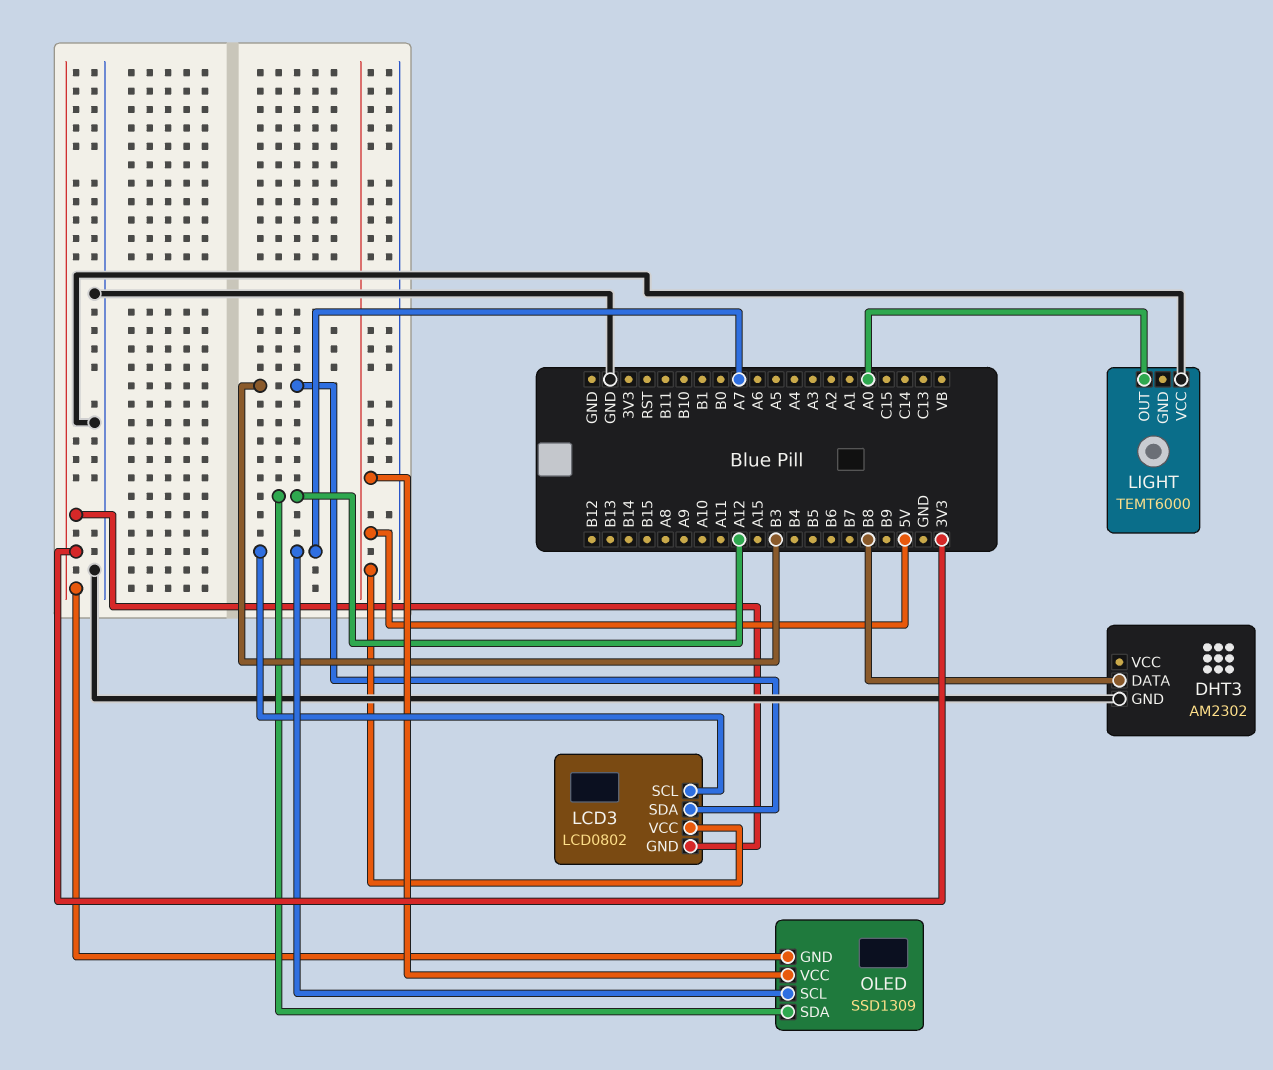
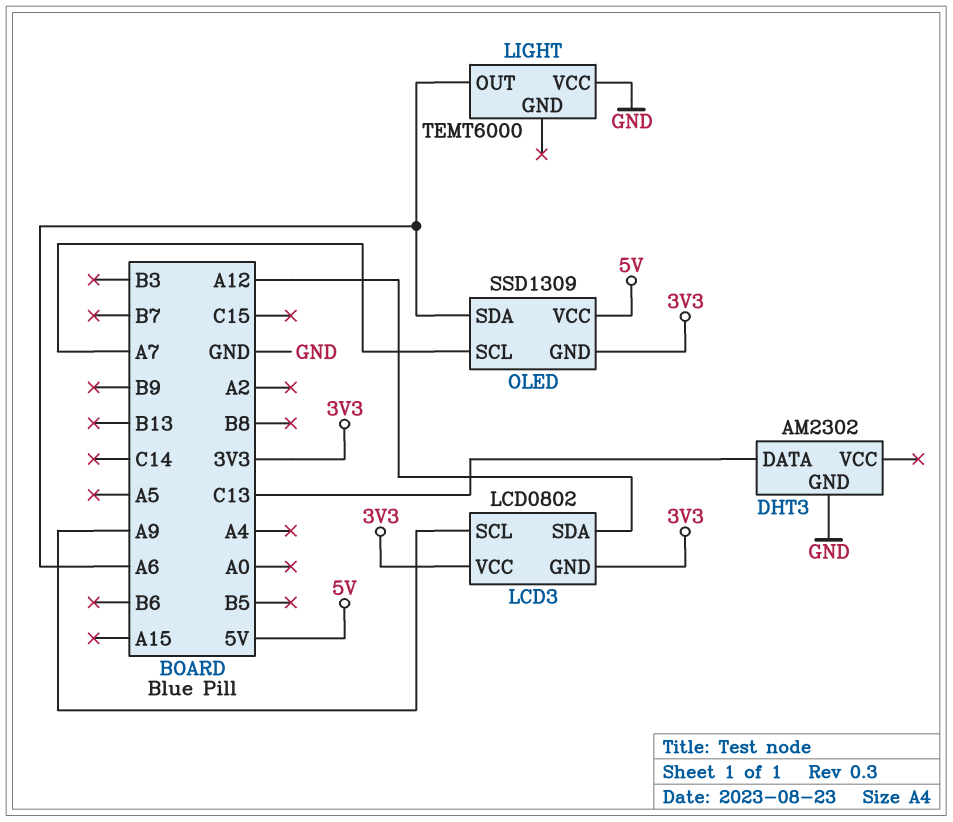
DHT3 pin DATA: B8 -> C13
LCD3 pin SCL: A7 -> A9
LCD3 pin SDA: B3 -> A12
LCD3 pin VCC: 5V -> 3V3
LIGHT pin OUT: A0 -> A6
OLED pin SDA: A12 -> A6

